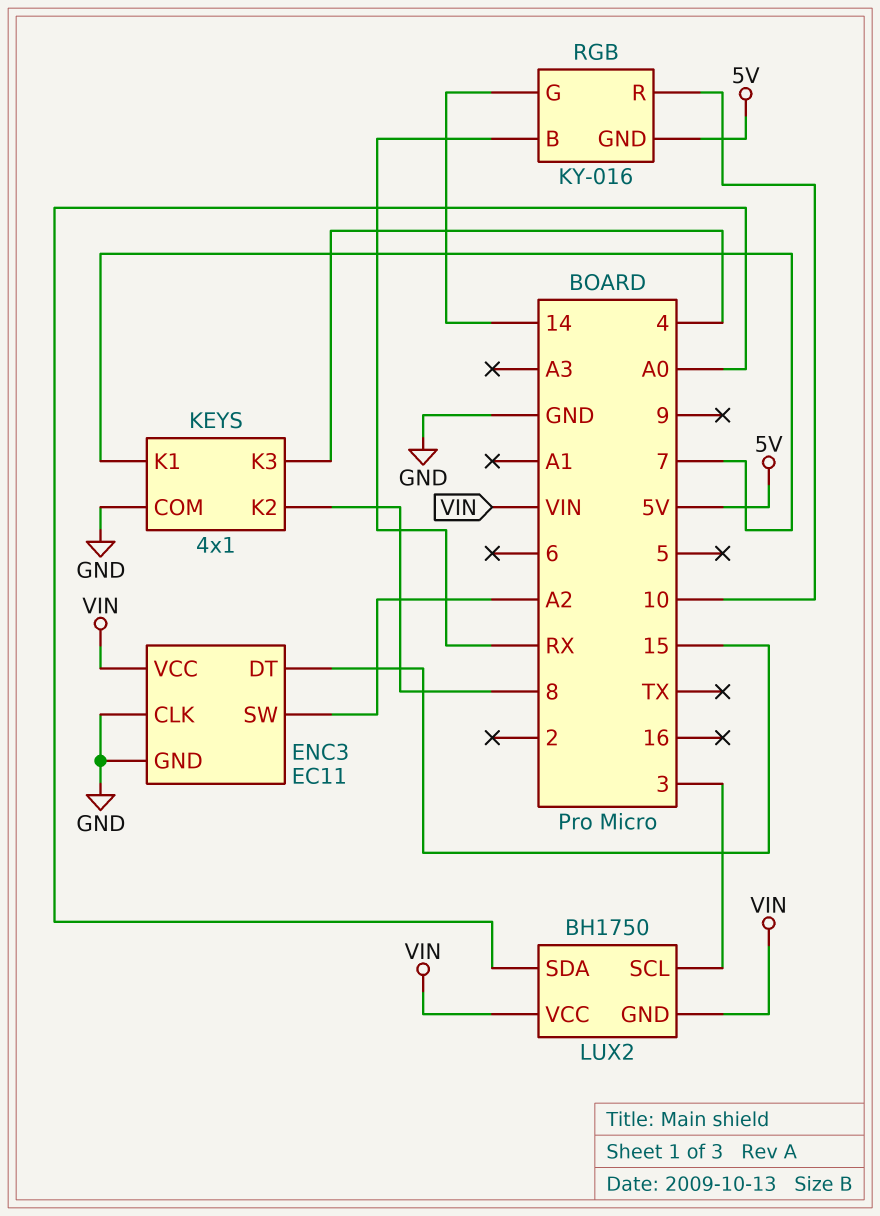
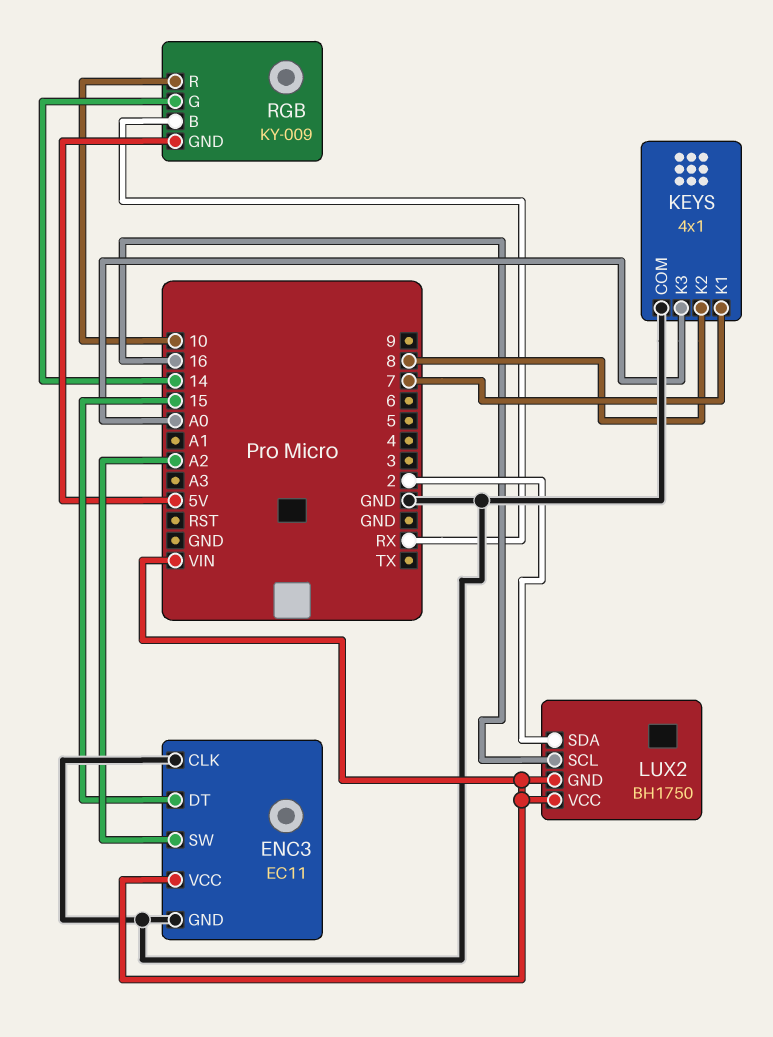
KEYS pin K3: 4 -> A0
LUX2 pin SCL: 3 -> 16
LUX2 pin SDA: A0 -> 2
RGB: KY-016 -> KY-009

